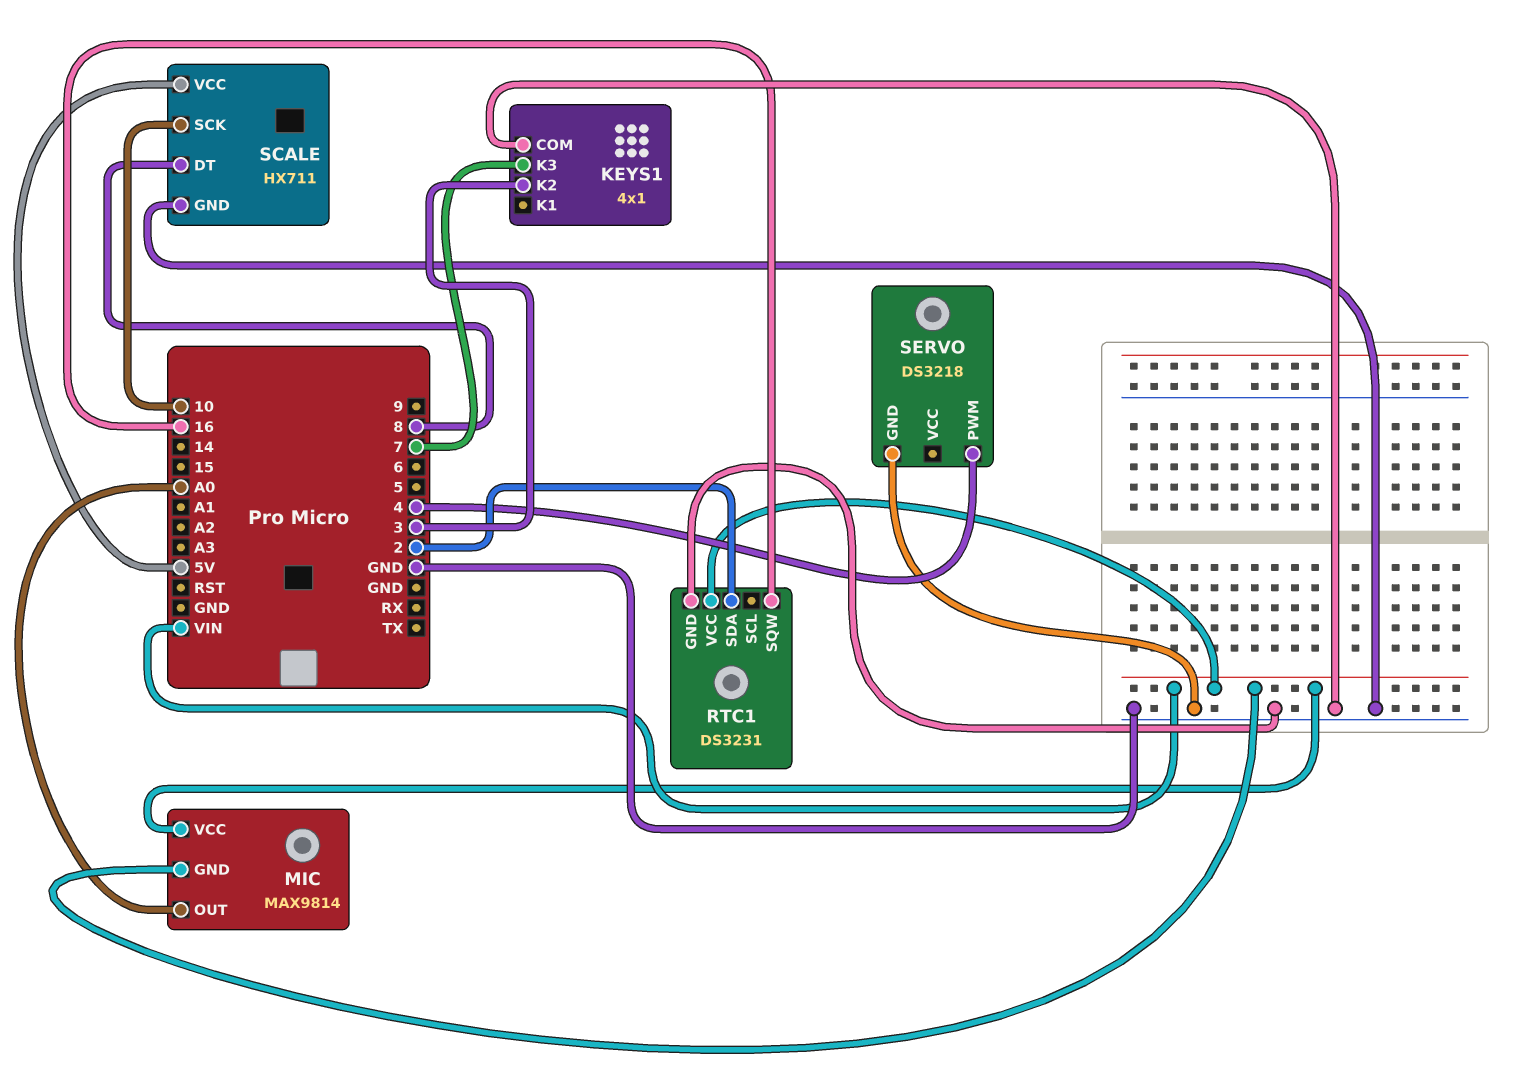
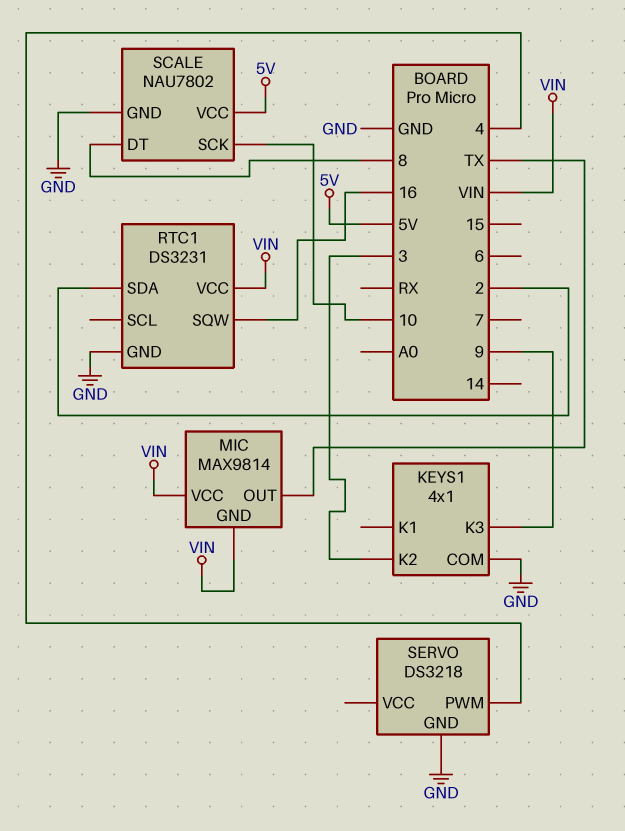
KEYS1 pin K3: 7 -> 9
MIC pin OUT: A0 -> TX
SCALE: HX711 -> NAU7802

